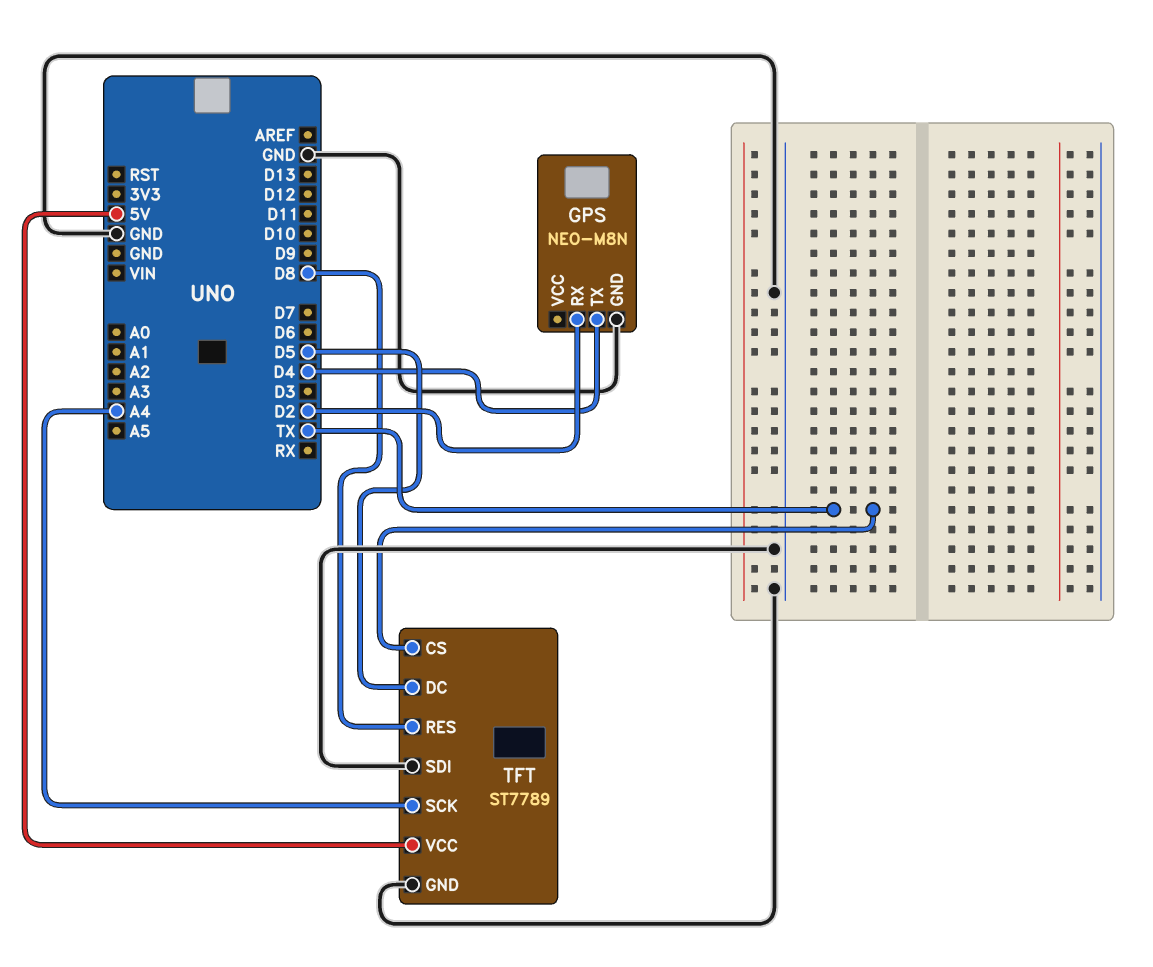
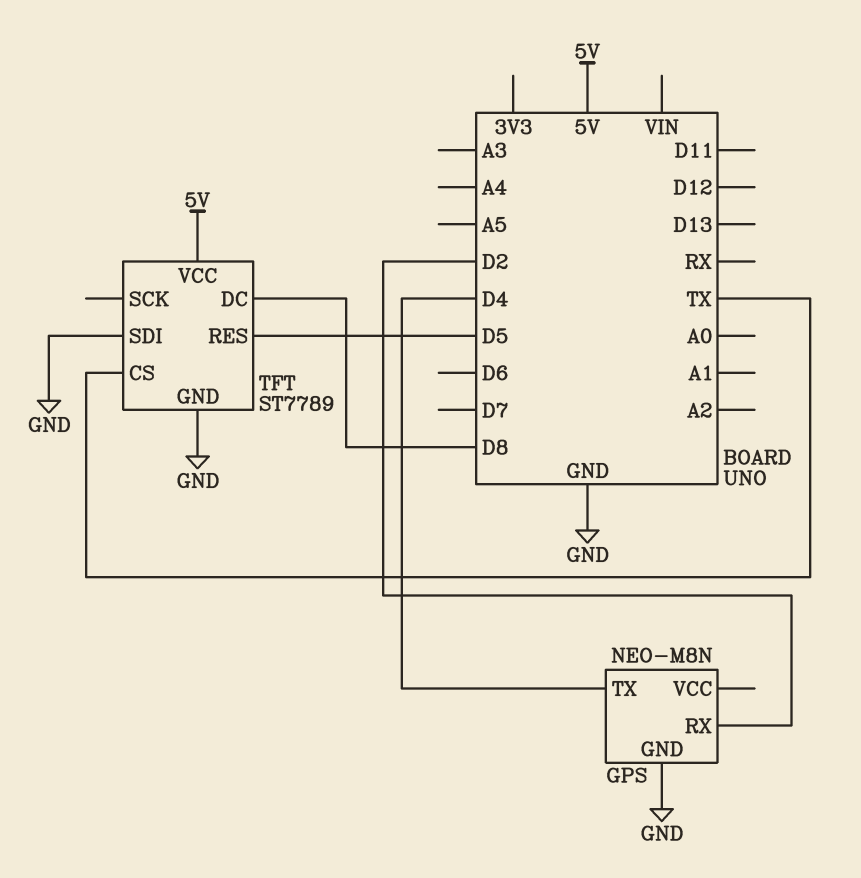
TFT pin DC: D5 -> D8
TFT pin RES: D8 -> D5
TFT pin SCK: A4 -> none

